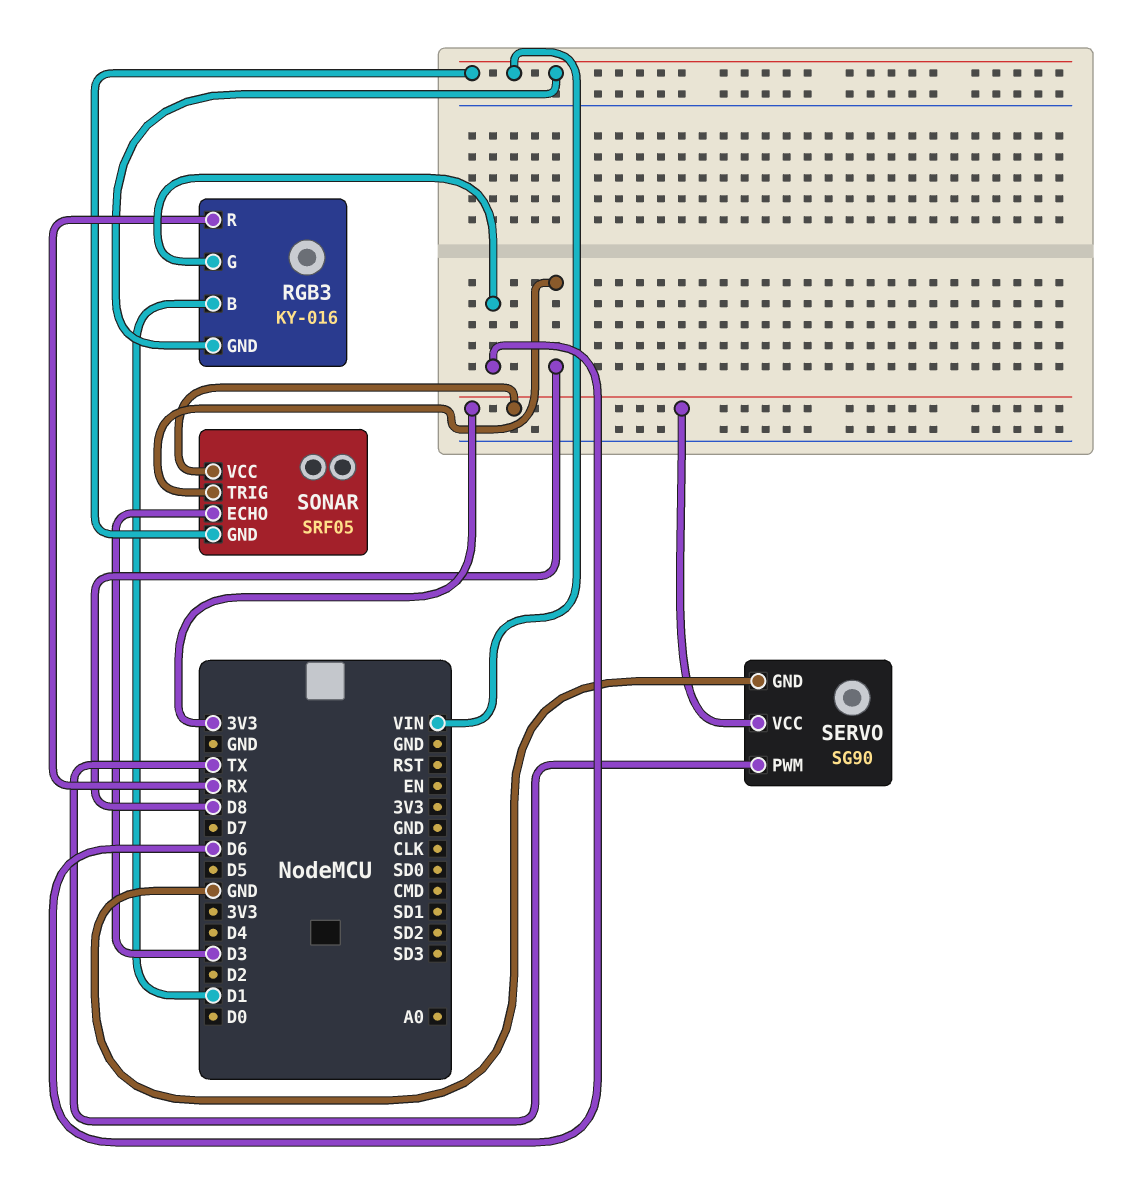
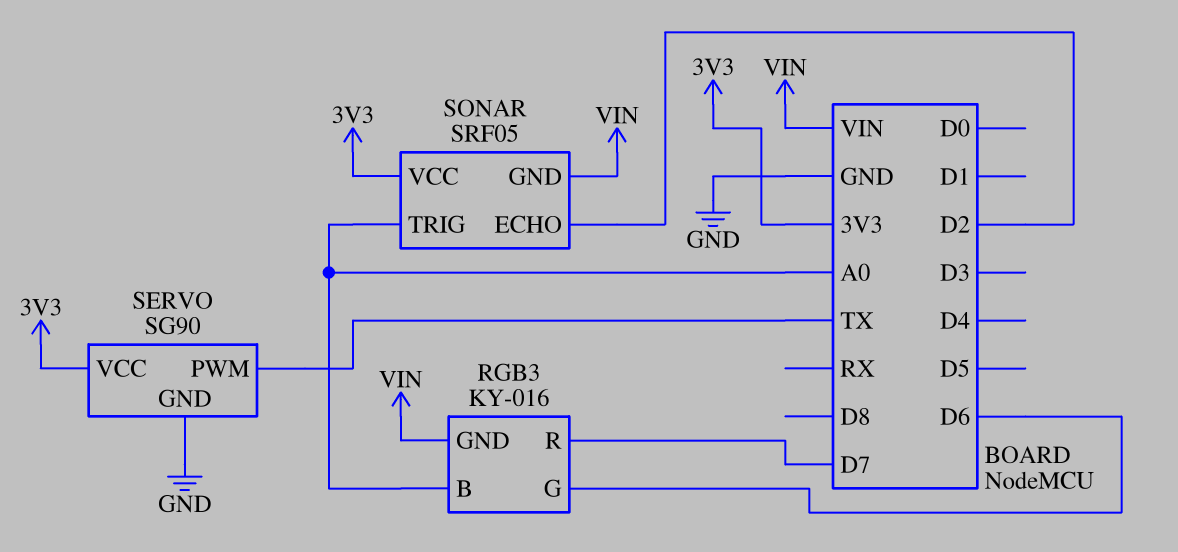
RGB3 pin B: D1 -> A0
RGB3 pin R: RX -> D7
SONAR pin ECHO: D3 -> D2
SONAR pin TRIG: D8 -> A0

